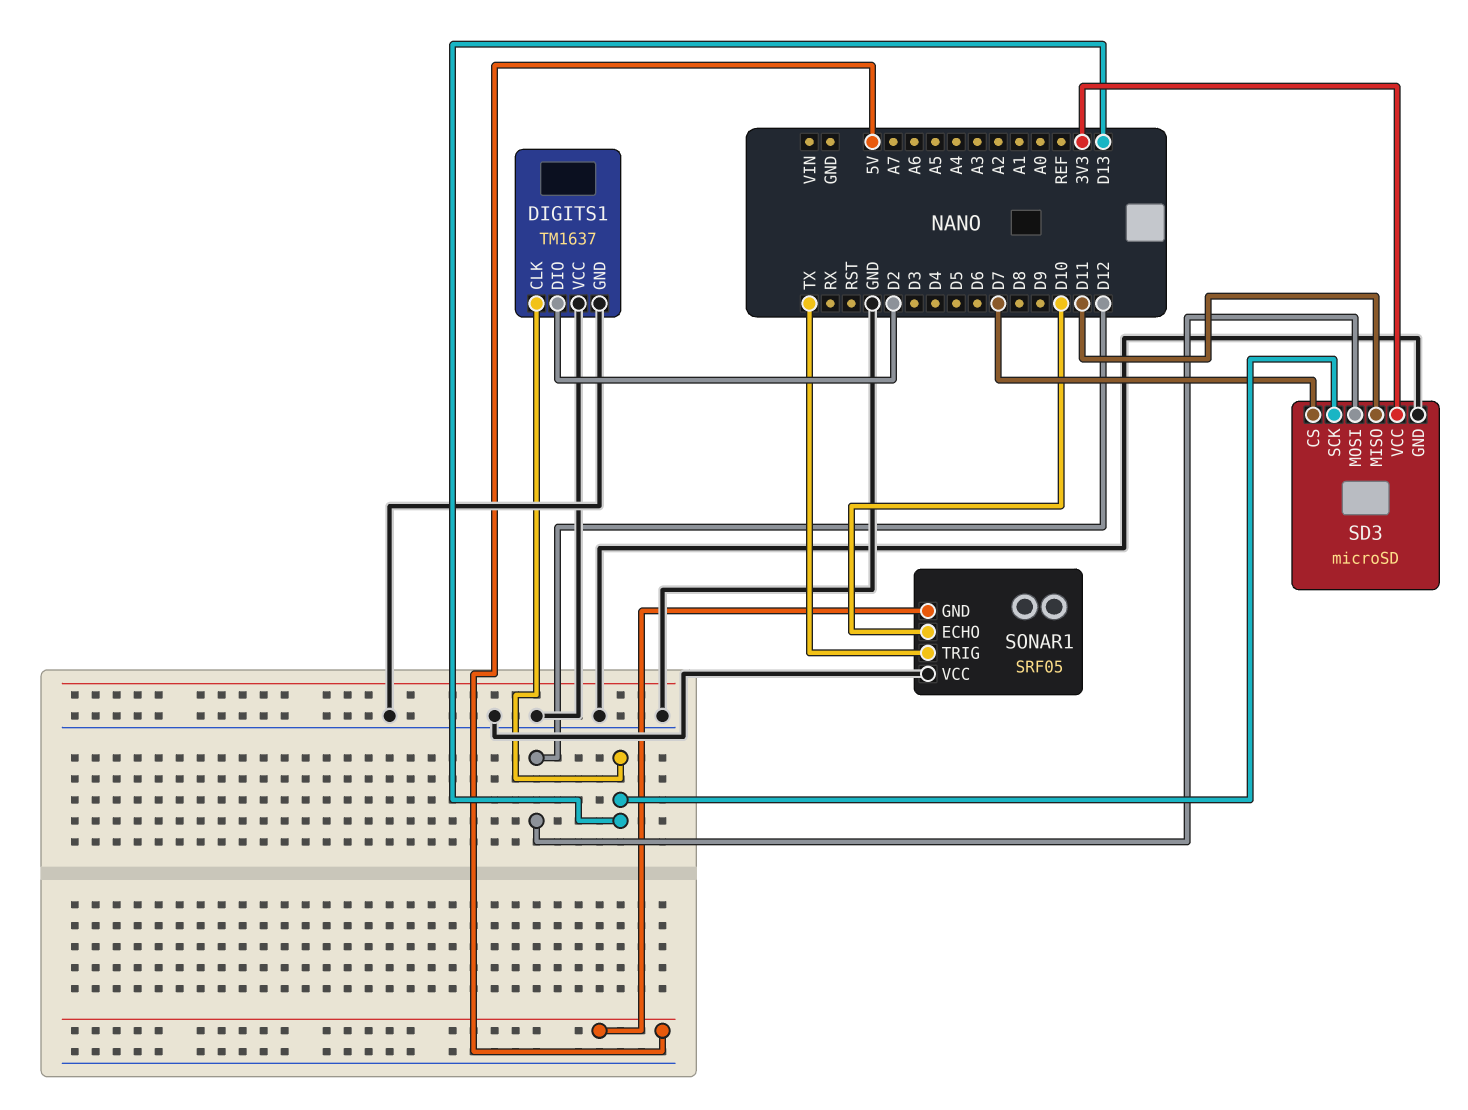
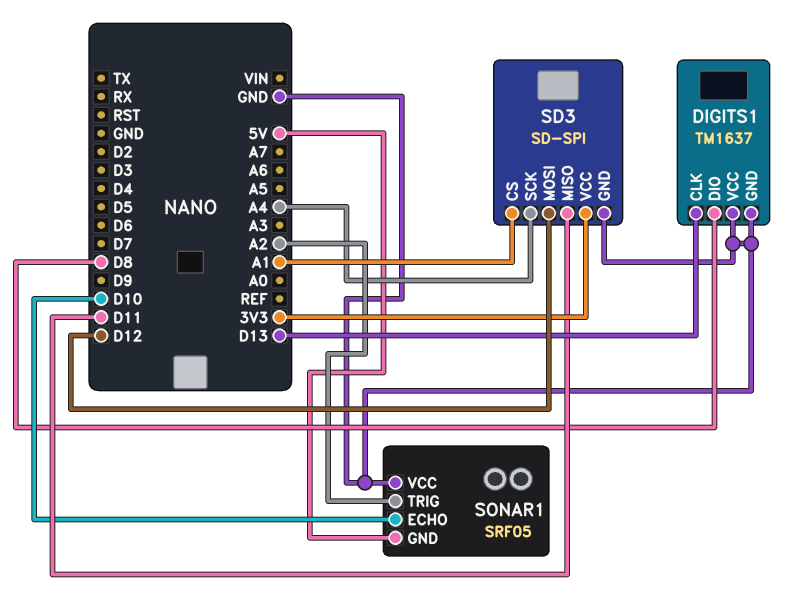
DIGITS1 pin DIO: D2 -> D8
SD3: microSD -> SD-SPI
SD3 pin CS: D7 -> A1
SD3 pin SCK: D13 -> A4
SONAR1 pin TRIG: TX -> A2

